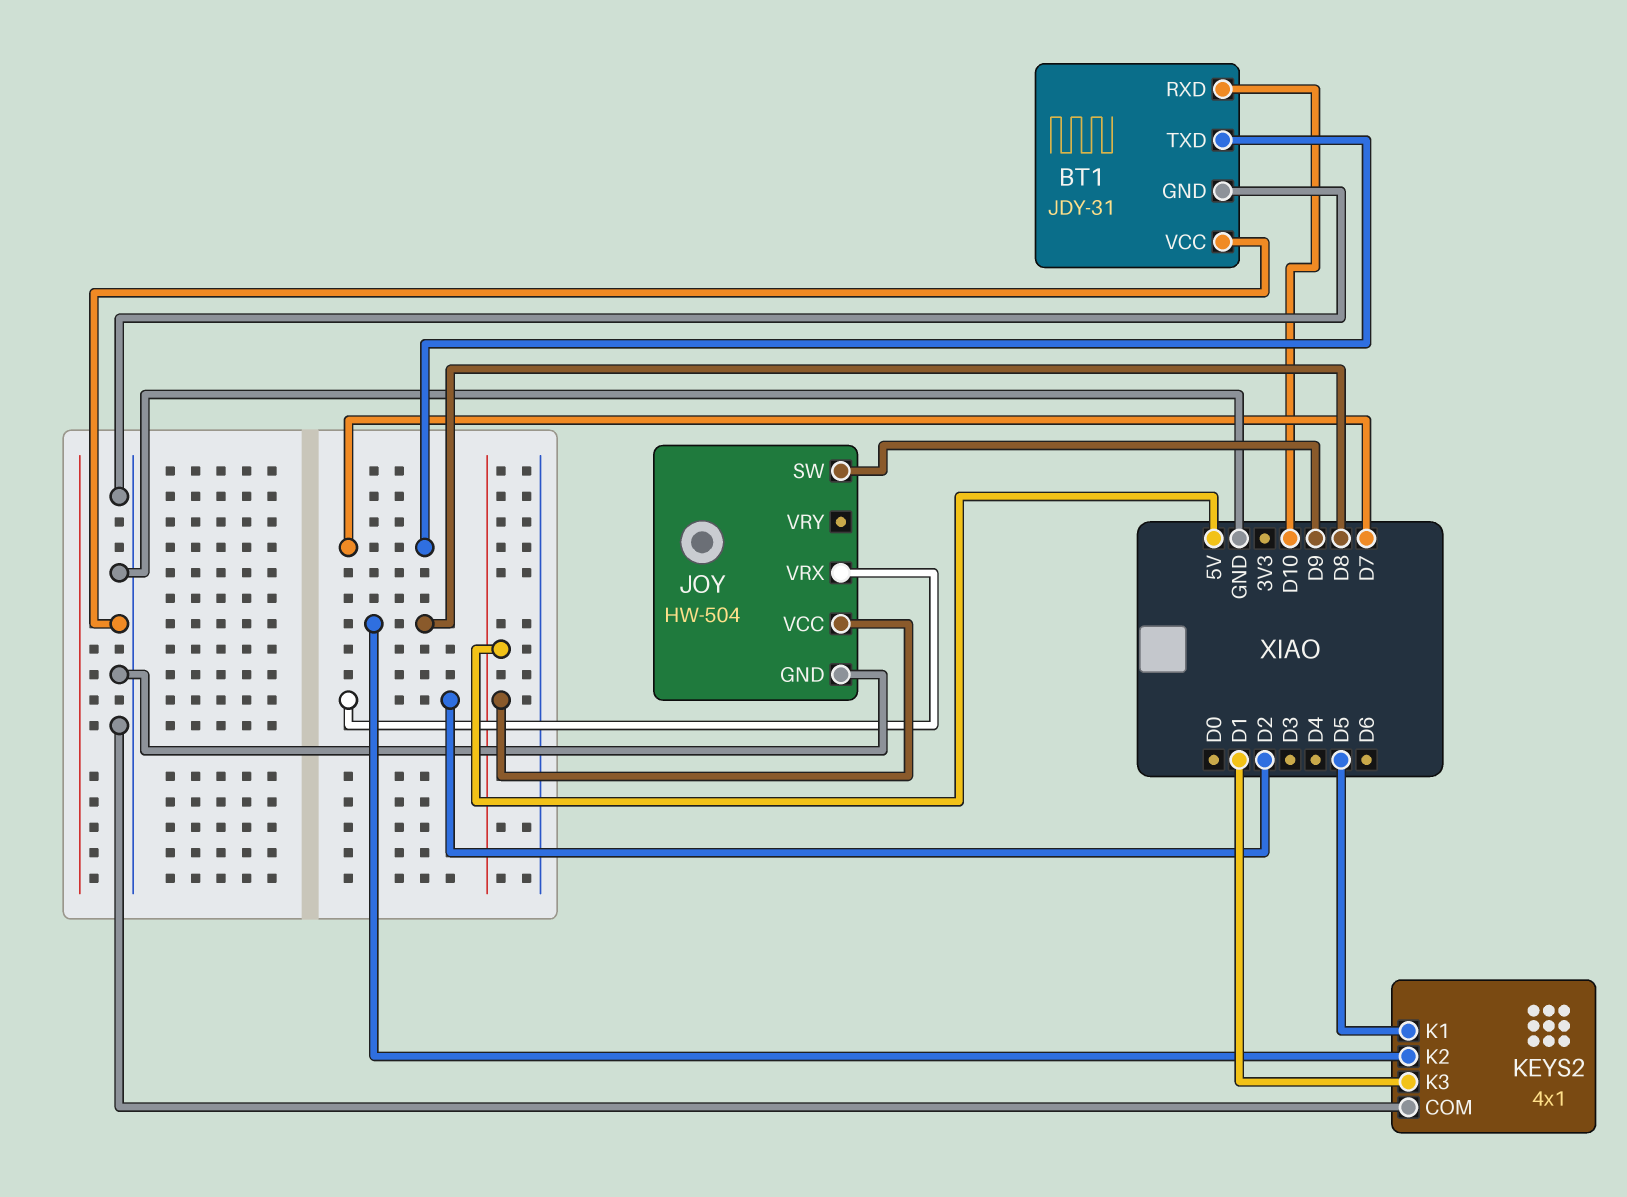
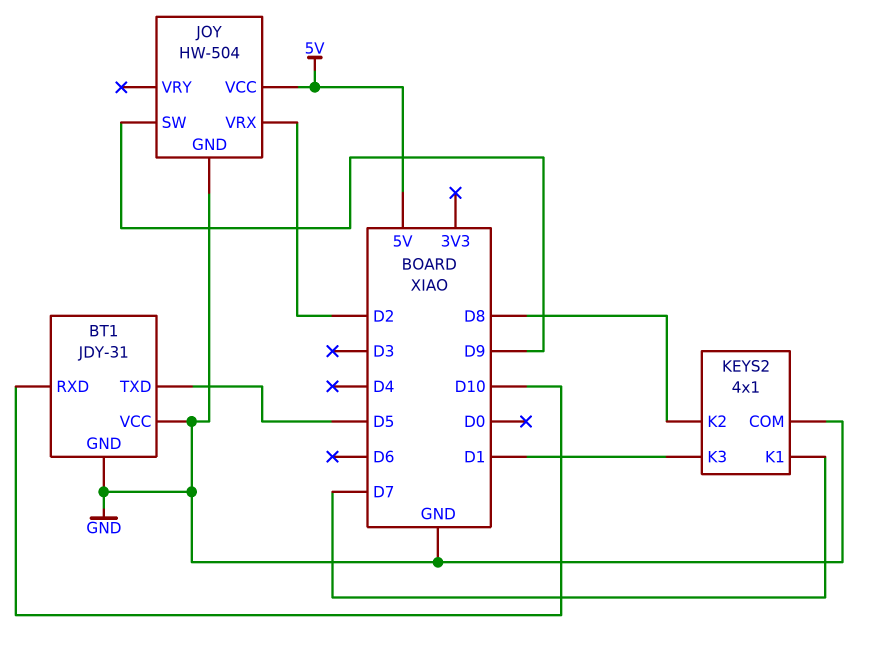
BT1 pin TXD: D7 -> D5
KEYS2 pin K1: D5 -> D7

